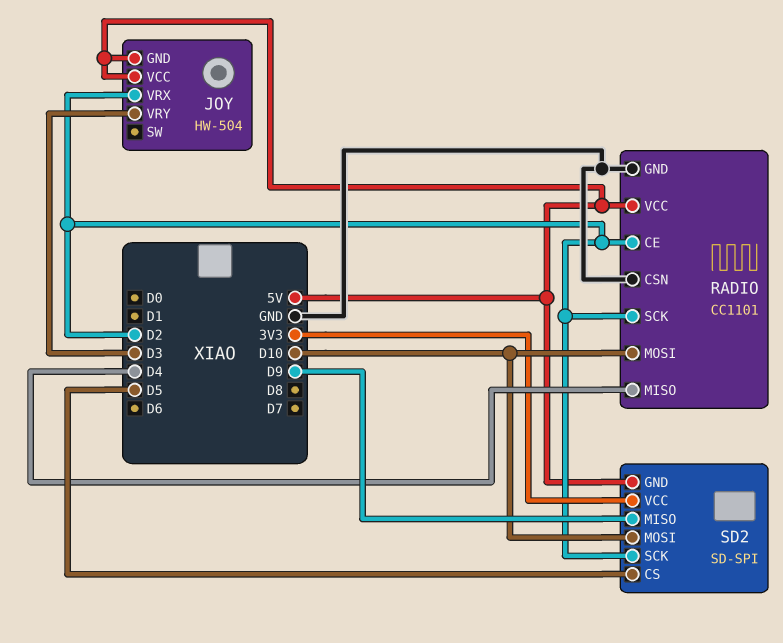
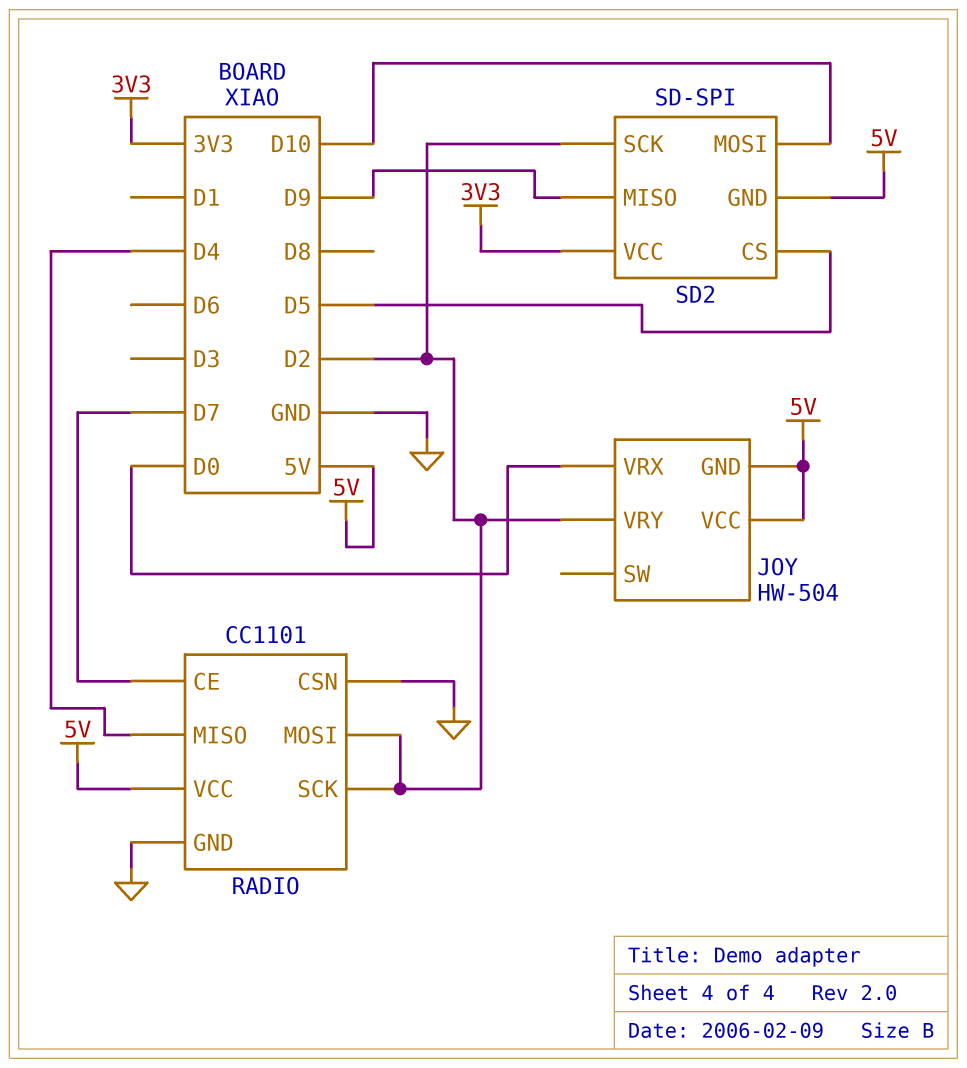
JOY pin VRX: D2 -> D0
JOY pin VRY: D3 -> D2
RADIO pin CE: D2 -> D7
RADIO pin MOSI: D10 -> D2

